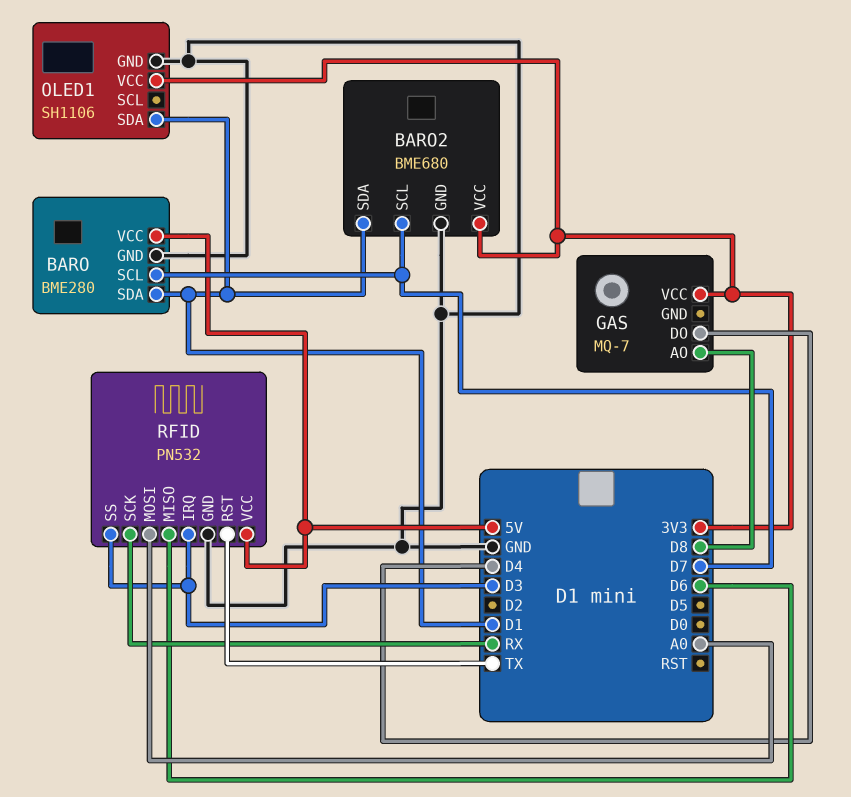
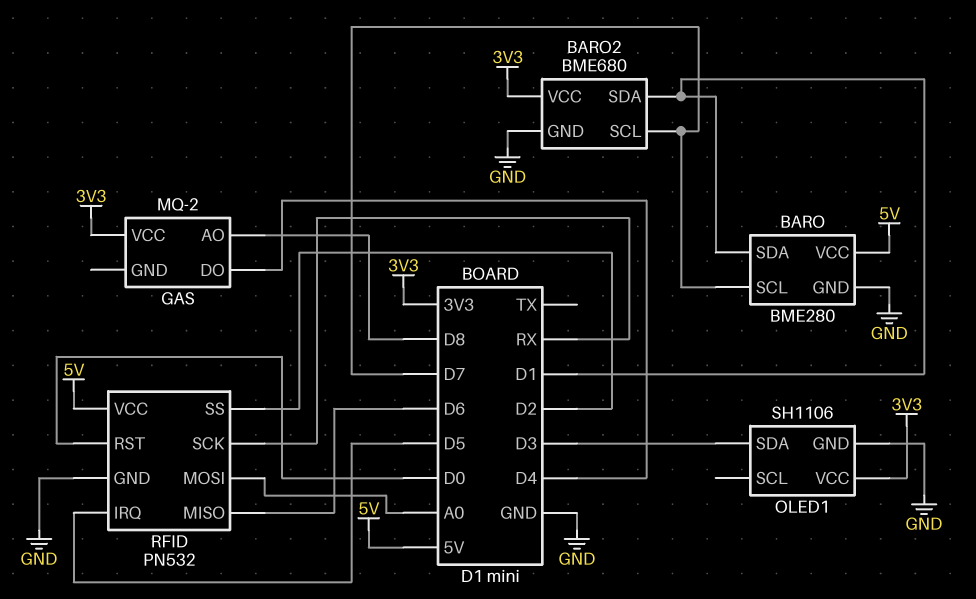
GAS: MQ-7 -> MQ-2
OLED1 pin SDA: D1 -> D3
RFID pin IRQ: D3 -> D5
RFID pin RST: TX -> D0
RFID pin SS: D3 -> D2

